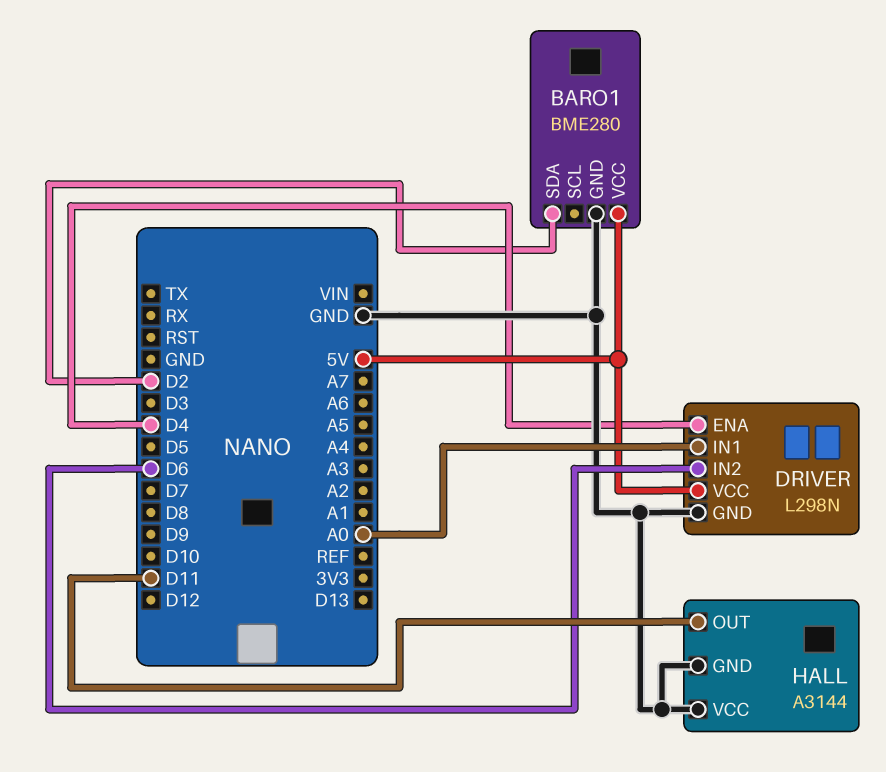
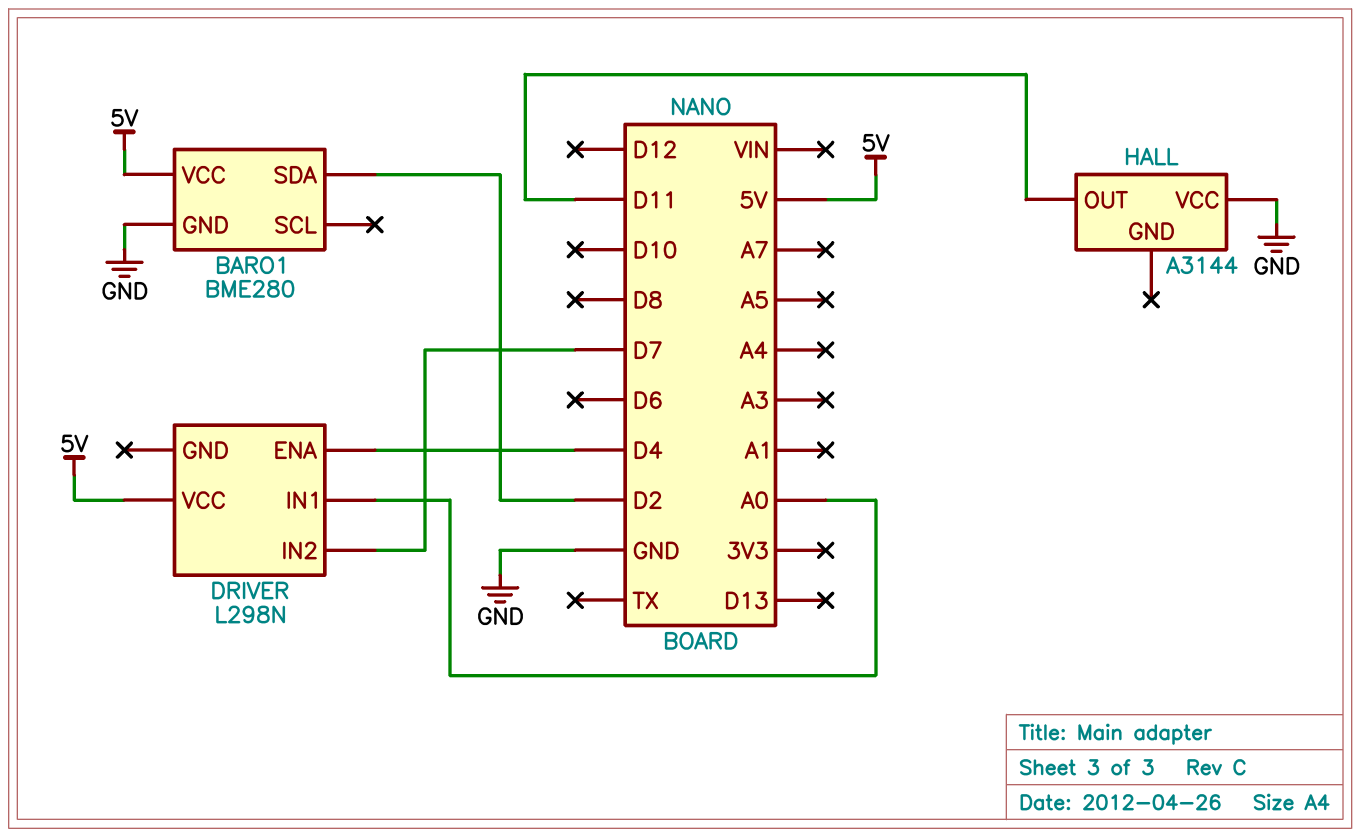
DRIVER pin GND: GND -> none
DRIVER pin IN2: D6 -> D7
HALL pin GND: GND -> none

